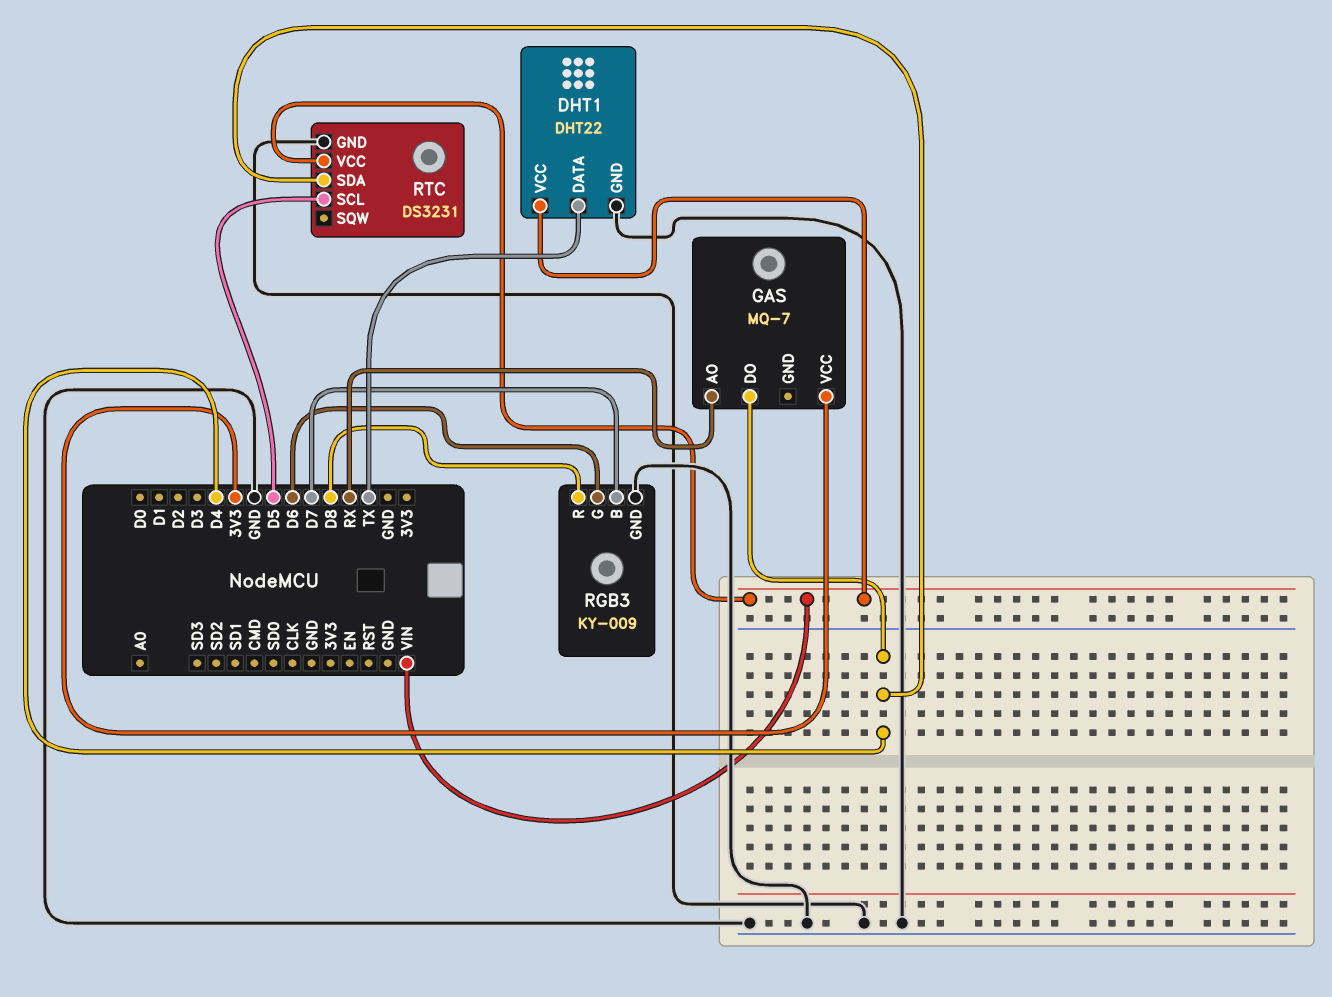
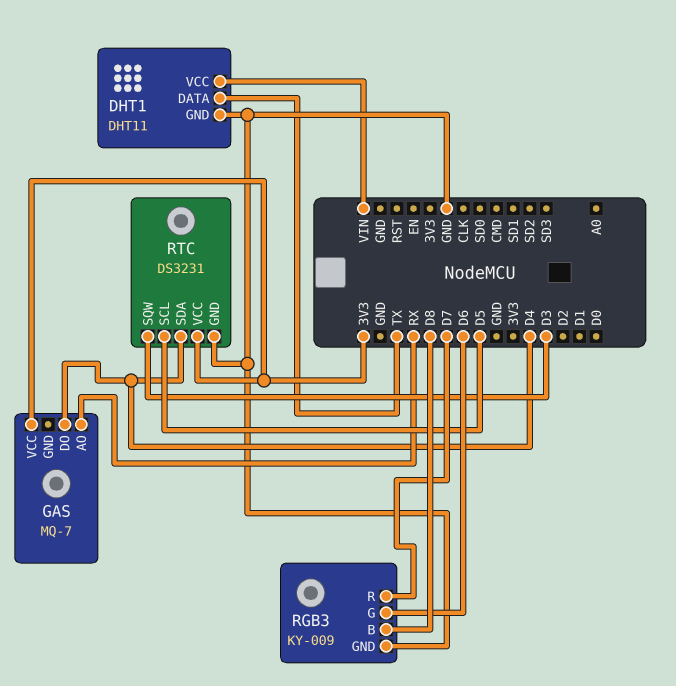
DHT1: DHT22 -> DHT11
RGB3 pin B: D7 -> D8
RGB3 pin R: D8 -> D7
RTC pin SQW: none -> D3
RTC pin VCC: VIN -> 3V3

